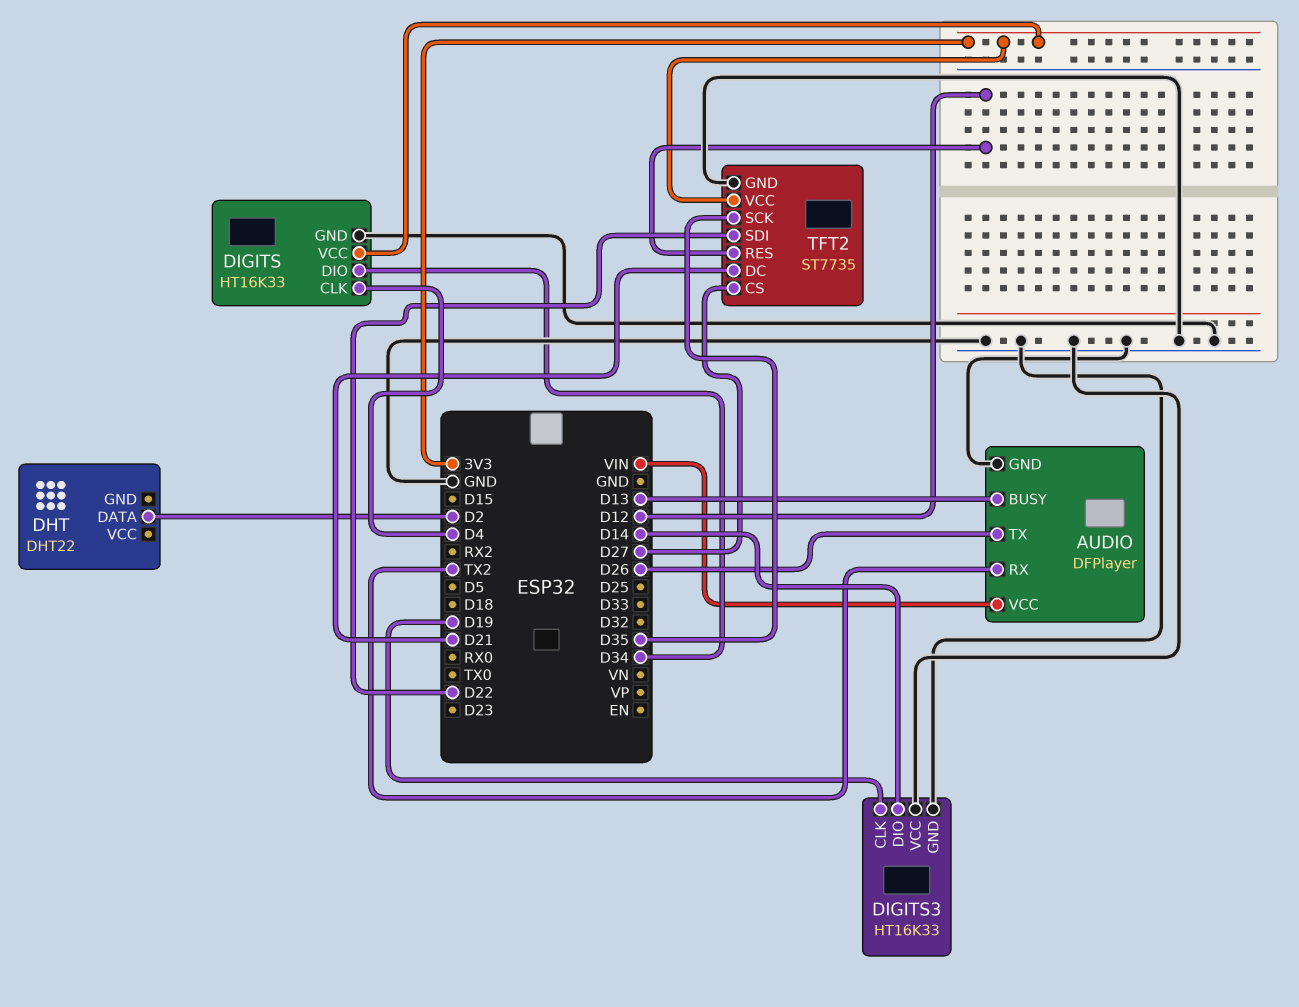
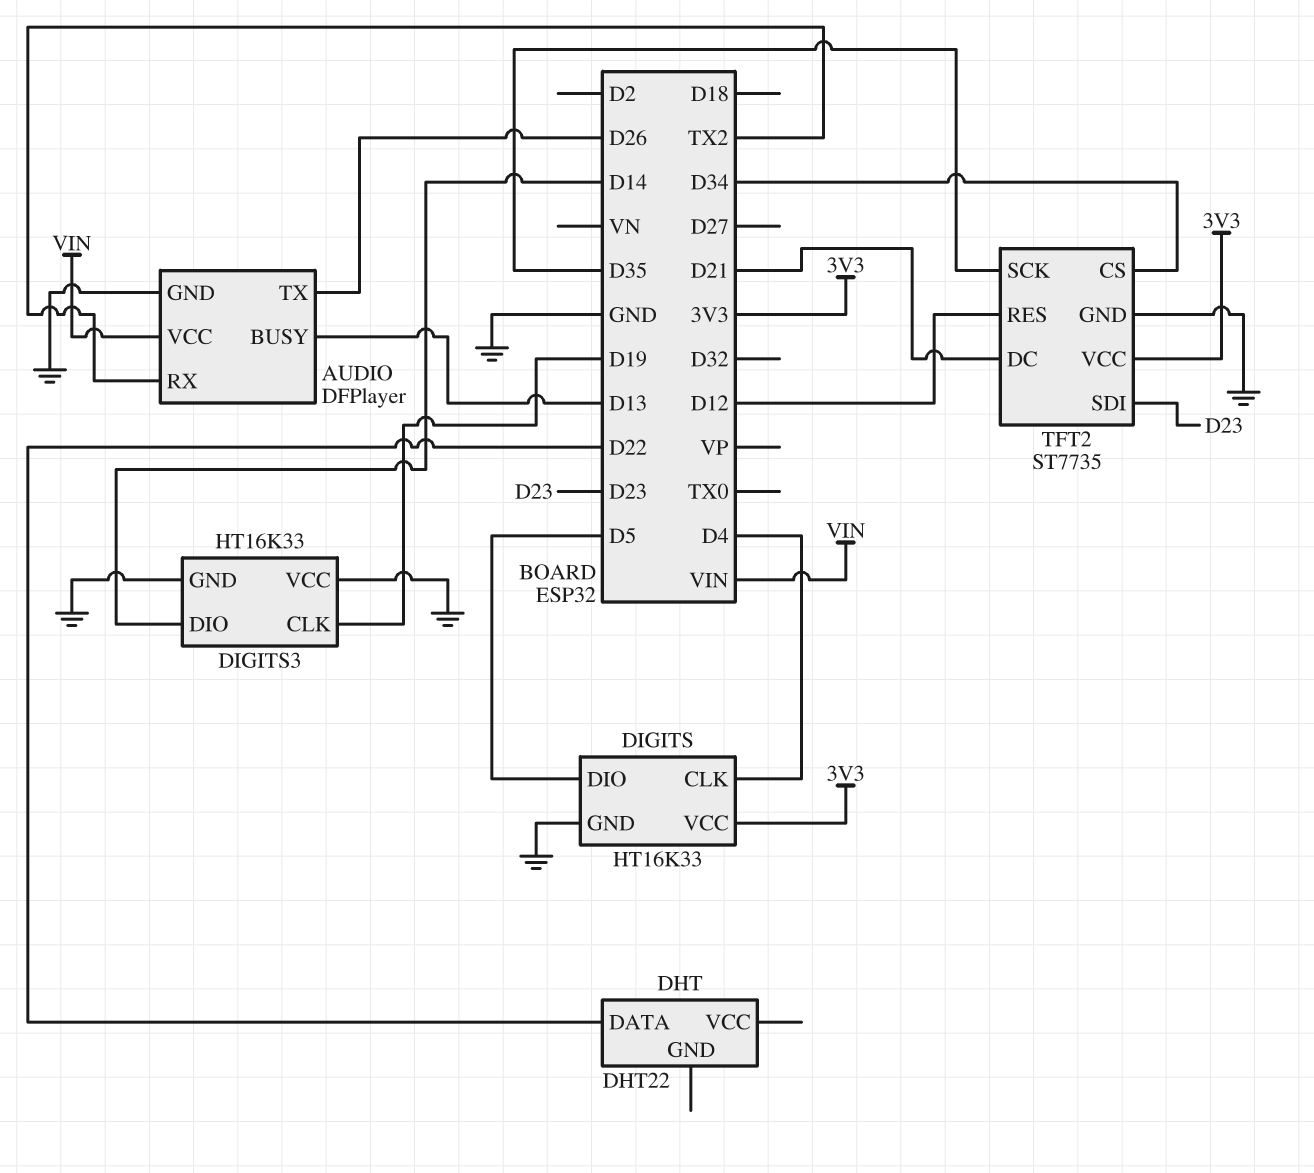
DHT pin DATA: D2 -> D22
DIGITS pin DIO: D34 -> D5
TFT2 pin CS: D27 -> D34
TFT2 pin SDI: D22 -> D23

